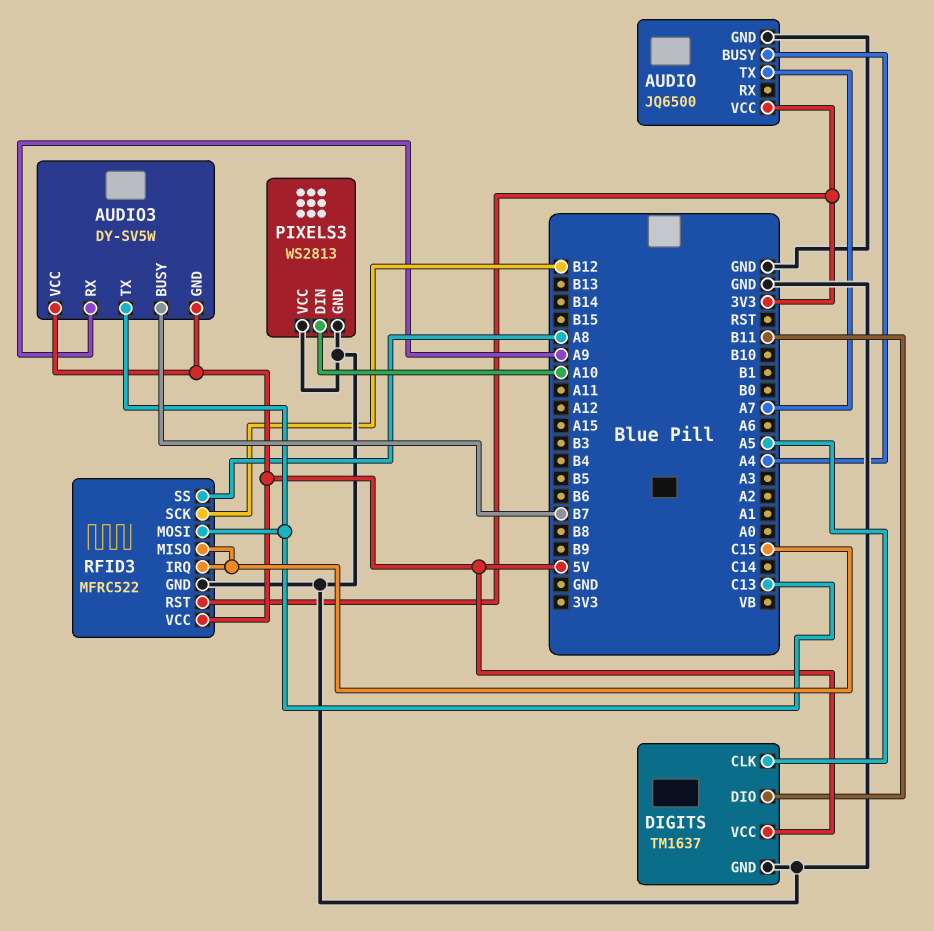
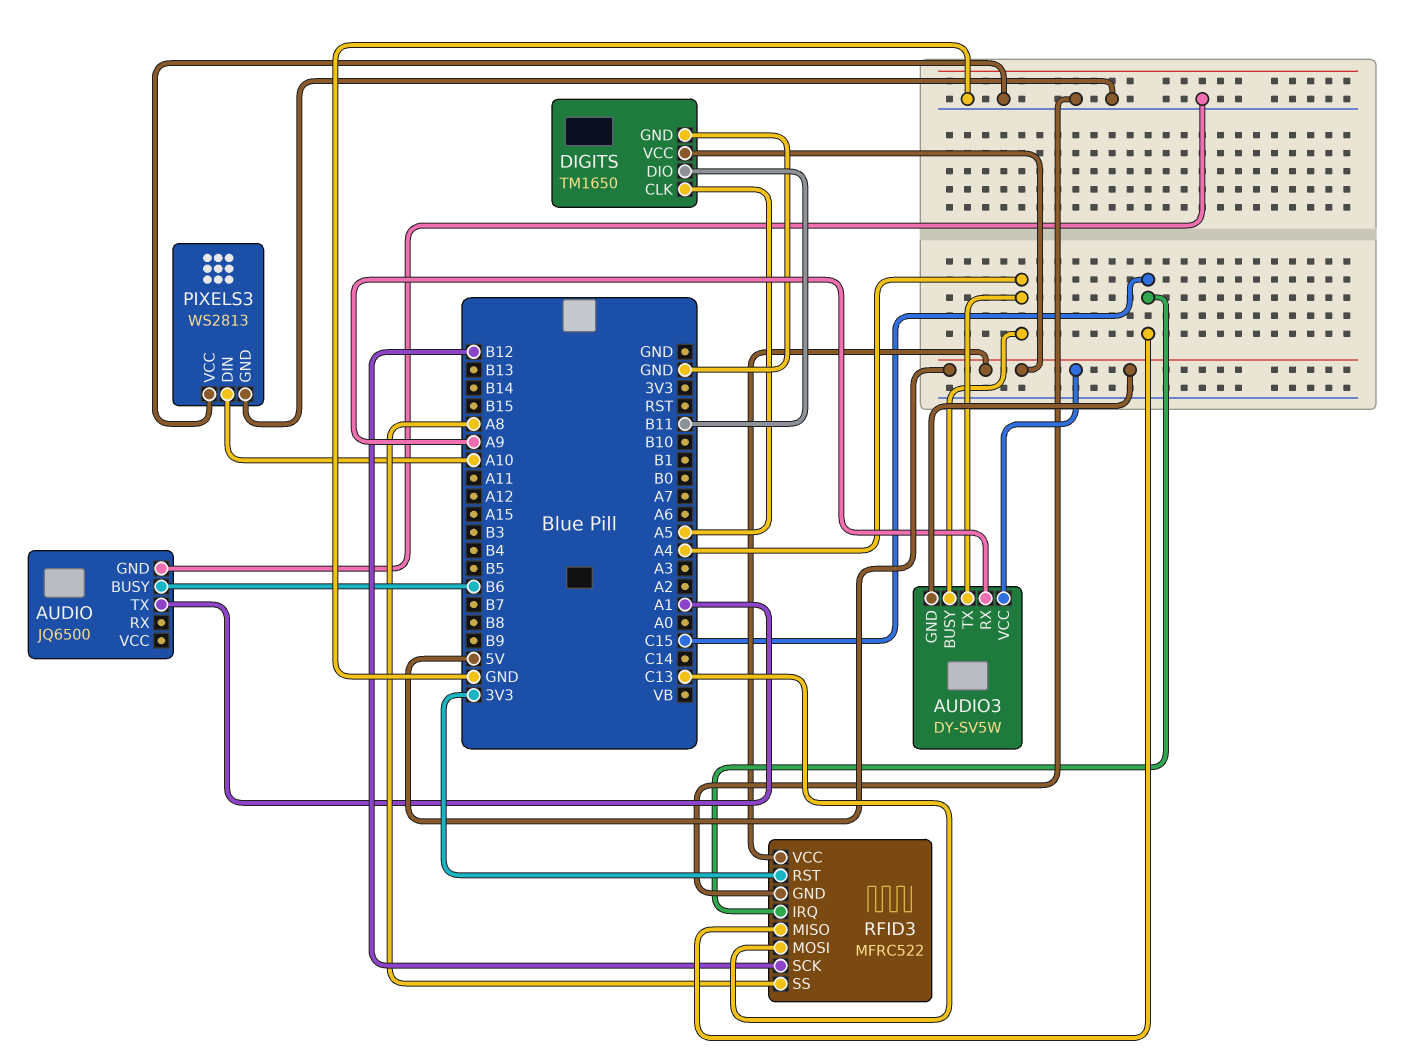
AUDIO pin BUSY: A4 -> B6
AUDIO pin TX: A7 -> A1
AUDIO pin VCC: 3V3 -> none
AUDIO3 pin BUSY: B7 -> A4
AUDIO3 pin TX: C13 -> A4
DIGITS: TM1637 -> TM1650

